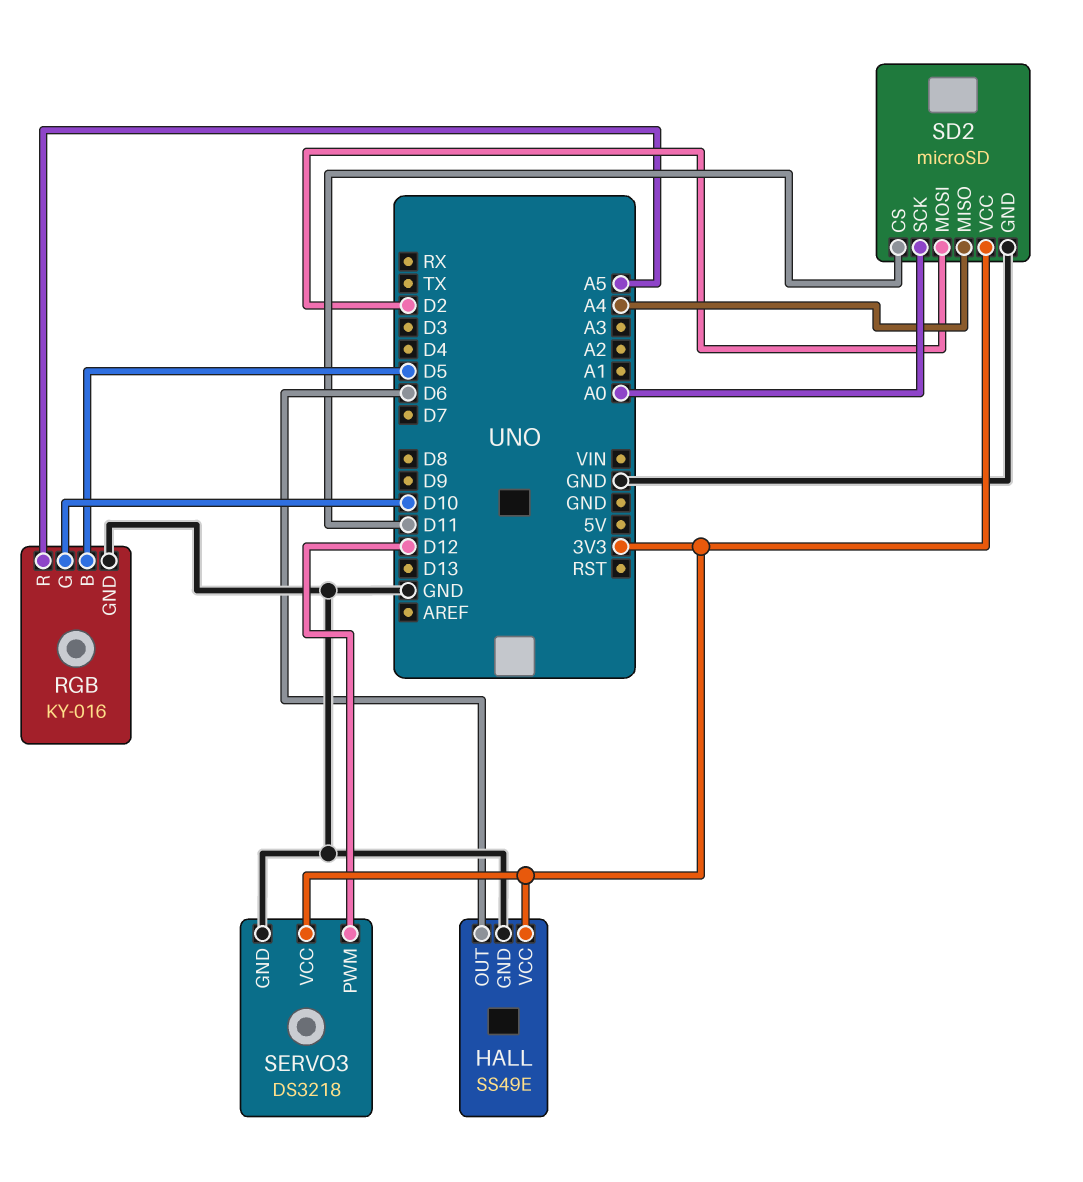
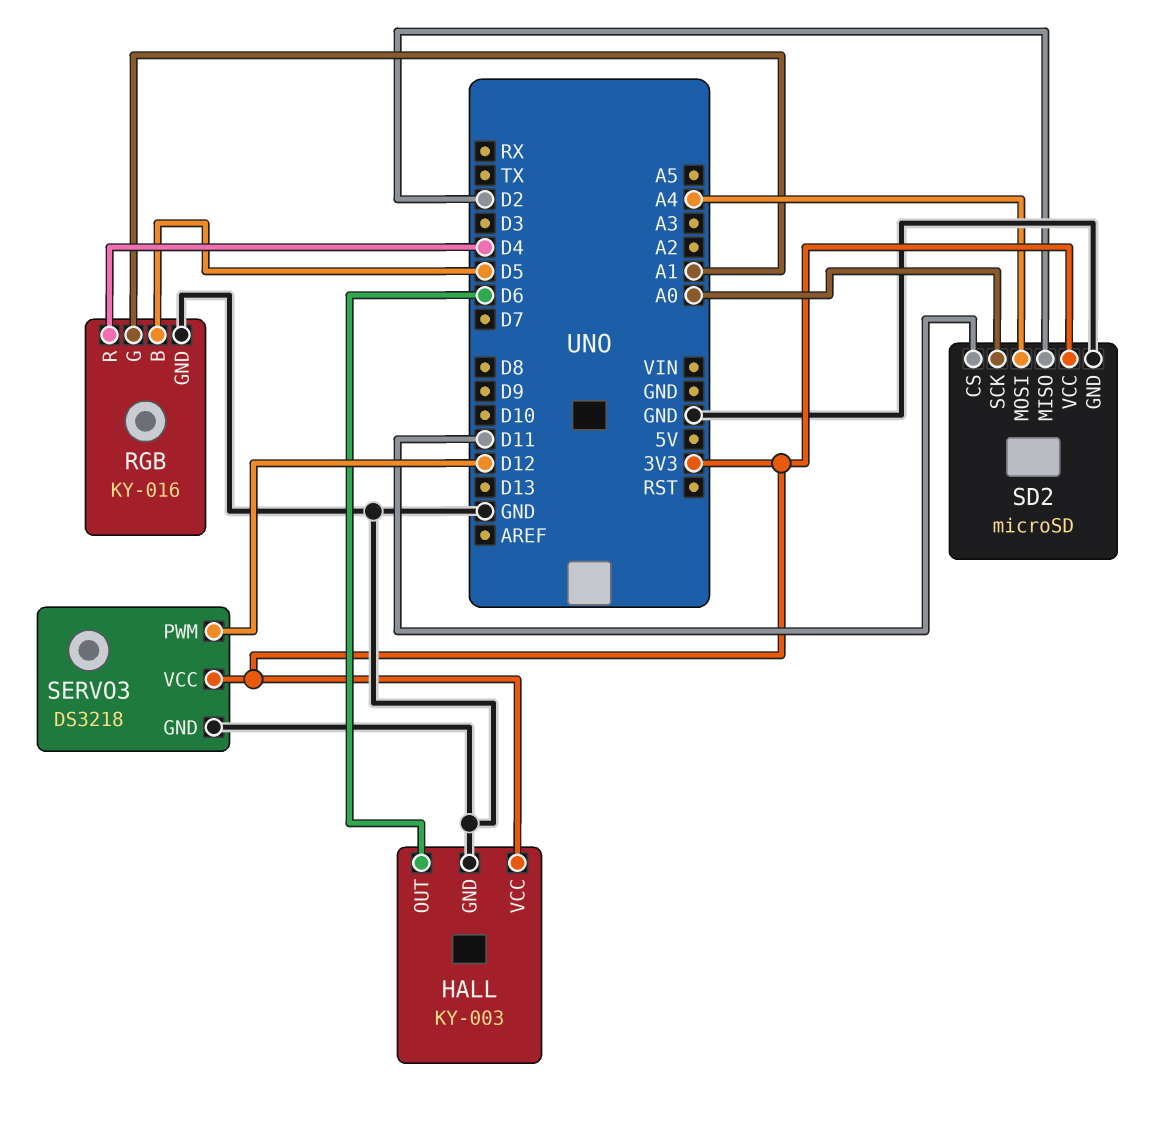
HALL: SS49E -> KY-003
RGB pin G: D10 -> A1
RGB pin R: A5 -> D4
SD2 pin MISO: A4 -> D2
SD2 pin MOSI: D2 -> A4

